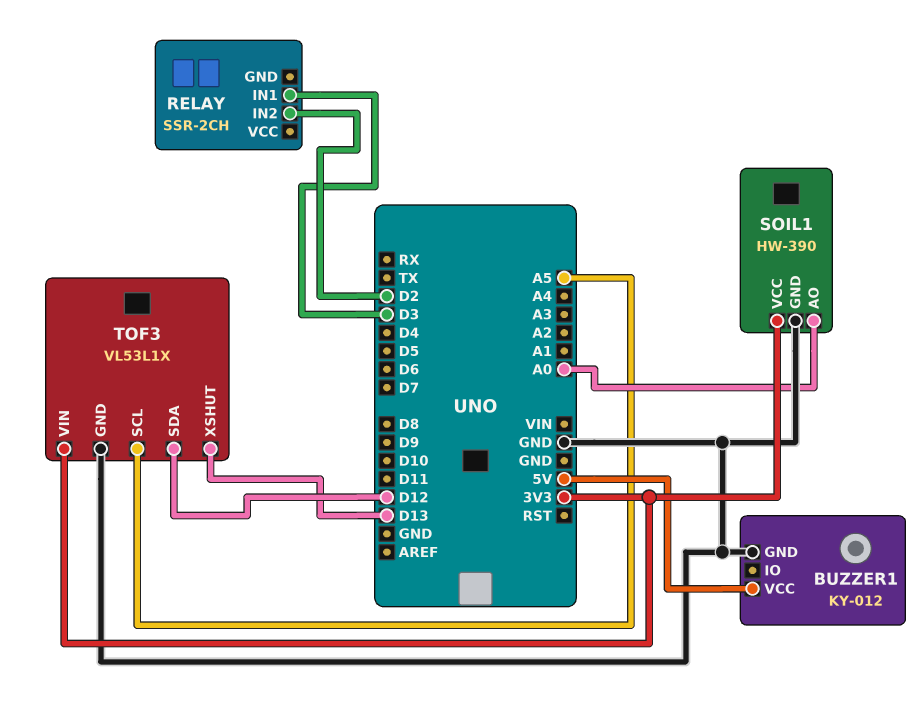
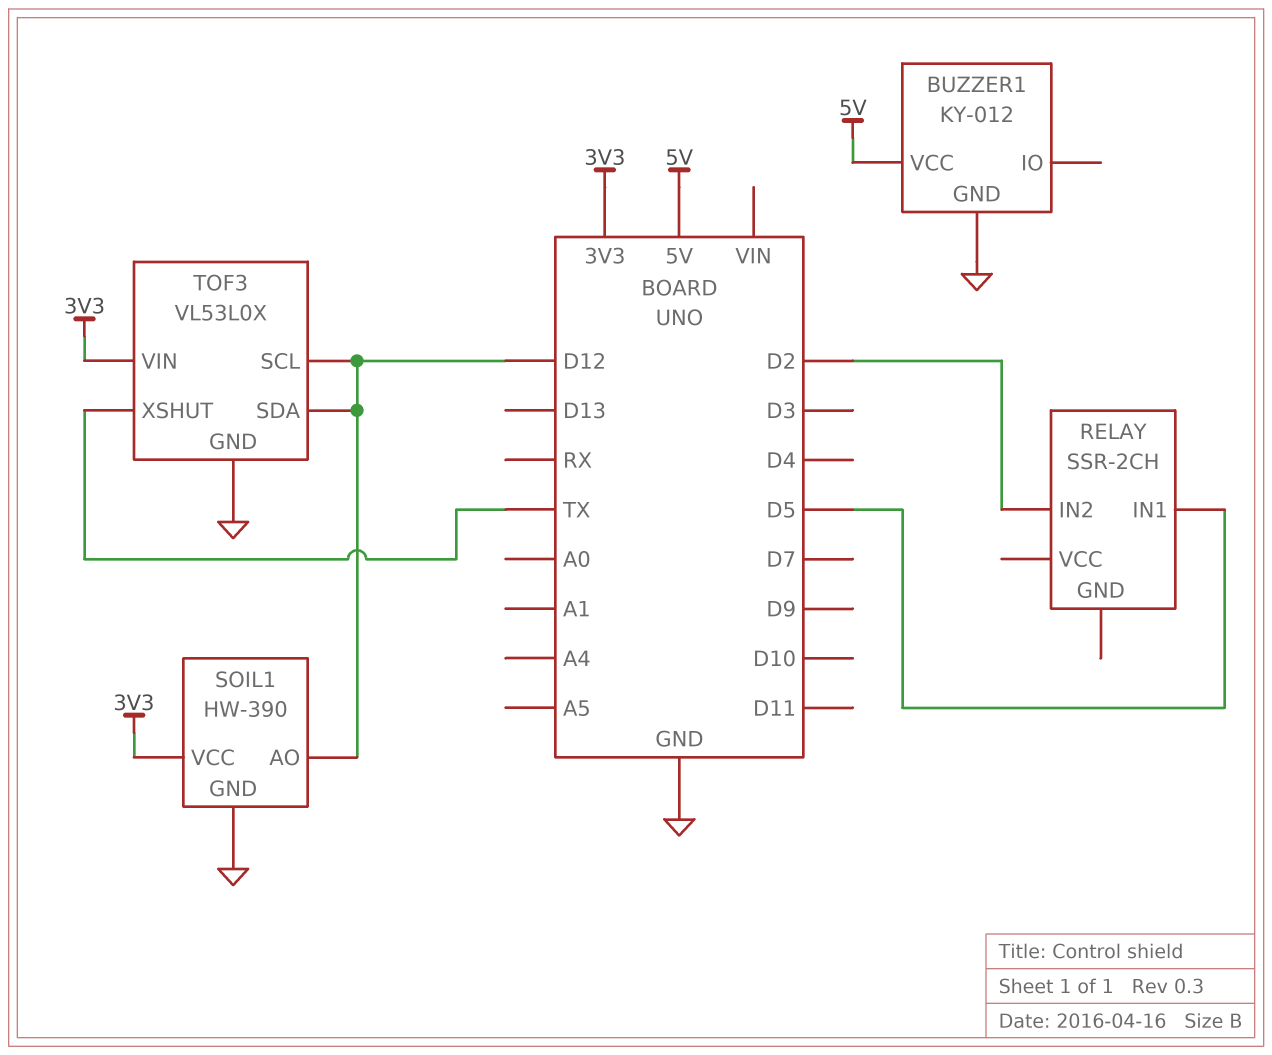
RELAY pin IN1: D3 -> D5
SOIL1 pin AO: A0 -> D12
TOF3: VL53L1X -> VL53L0X
TOF3 pin SCL: A5 -> D12
TOF3 pin XSHUT: D13 -> TX

